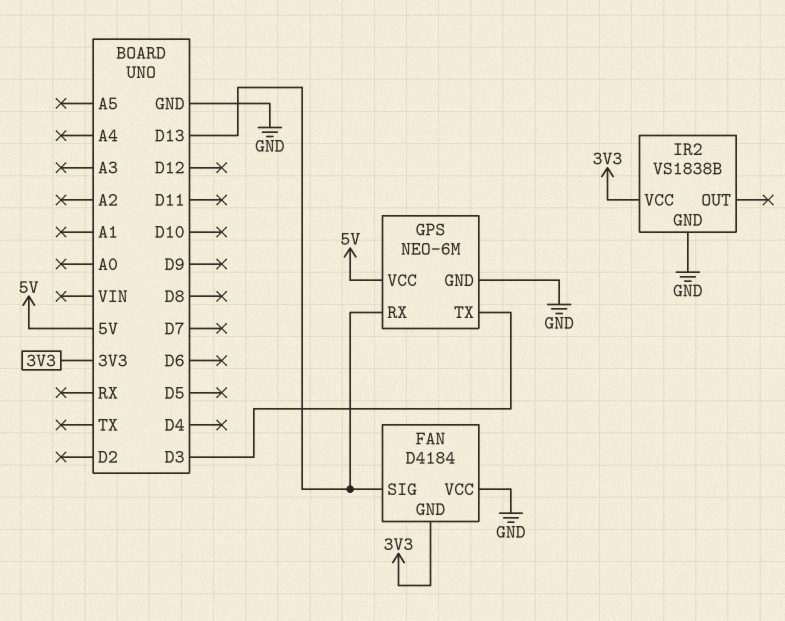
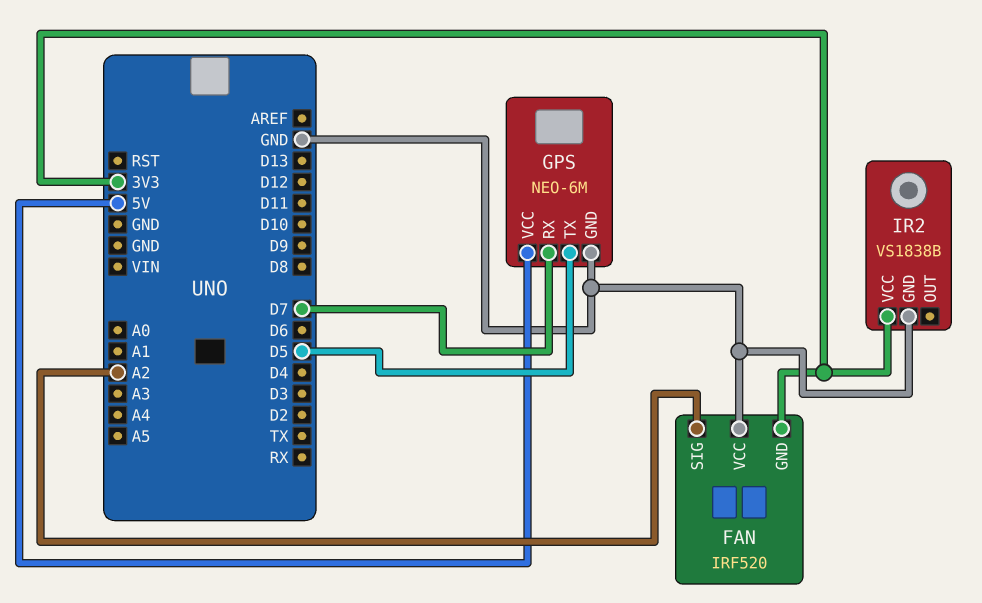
FAN: D4184 -> IRF520
FAN pin SIG: D13 -> A2
GPS pin RX: D13 -> D7
GPS pin TX: D3 -> D5

